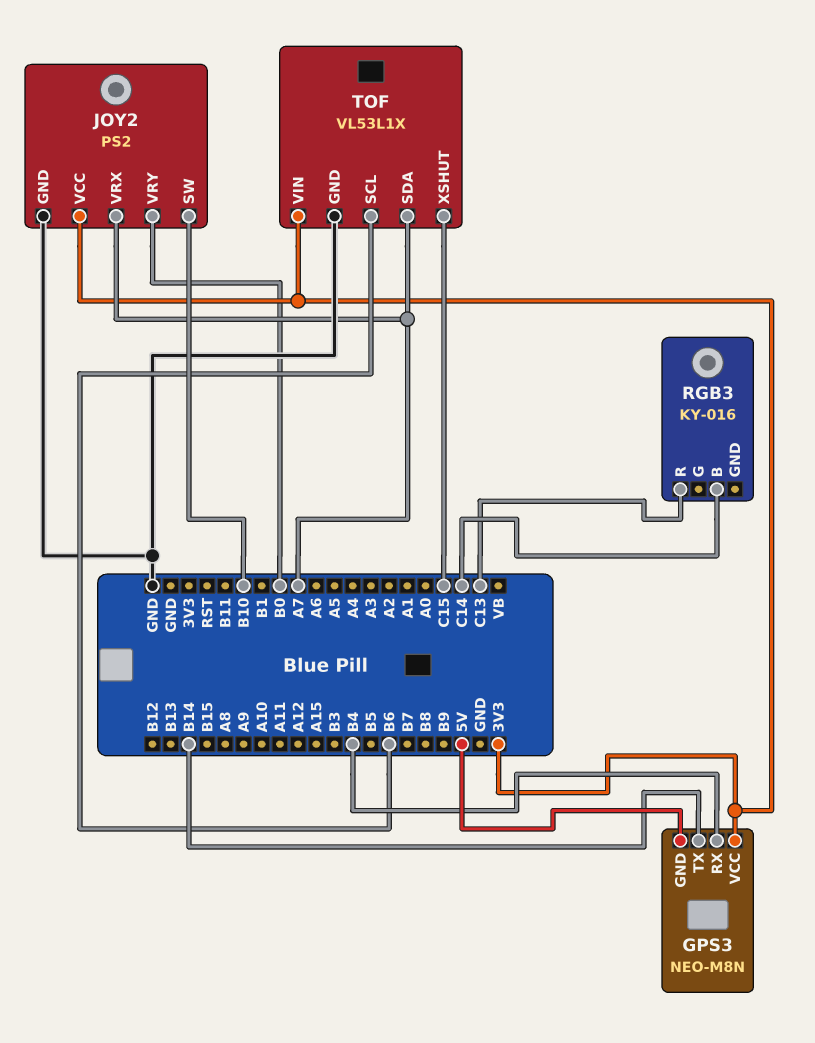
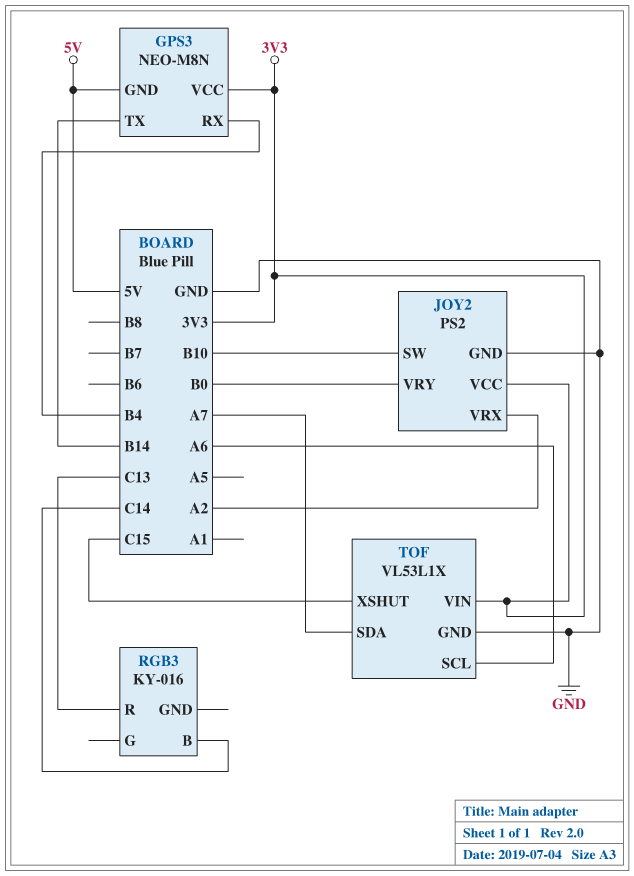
JOY2 pin VRX: A7 -> A2
TOF pin SCL: B6 -> A6

